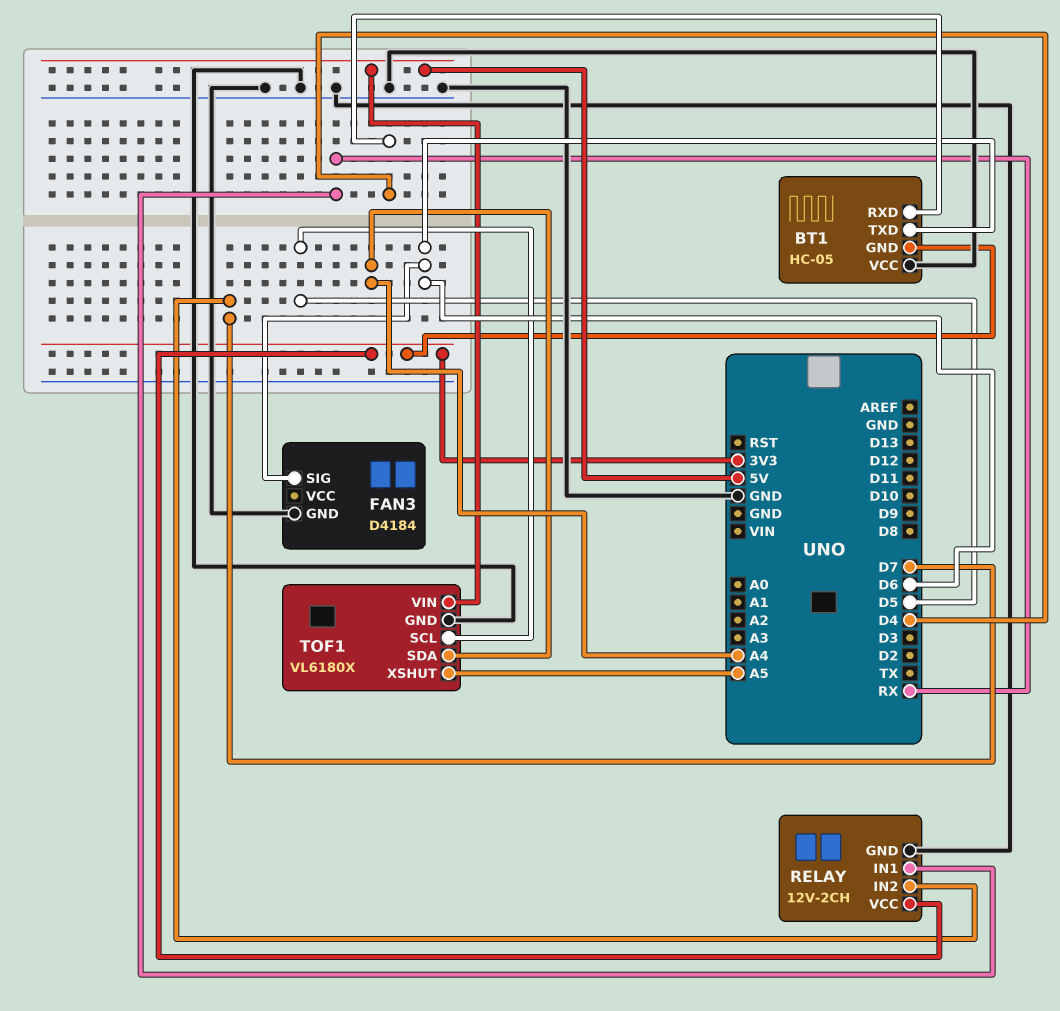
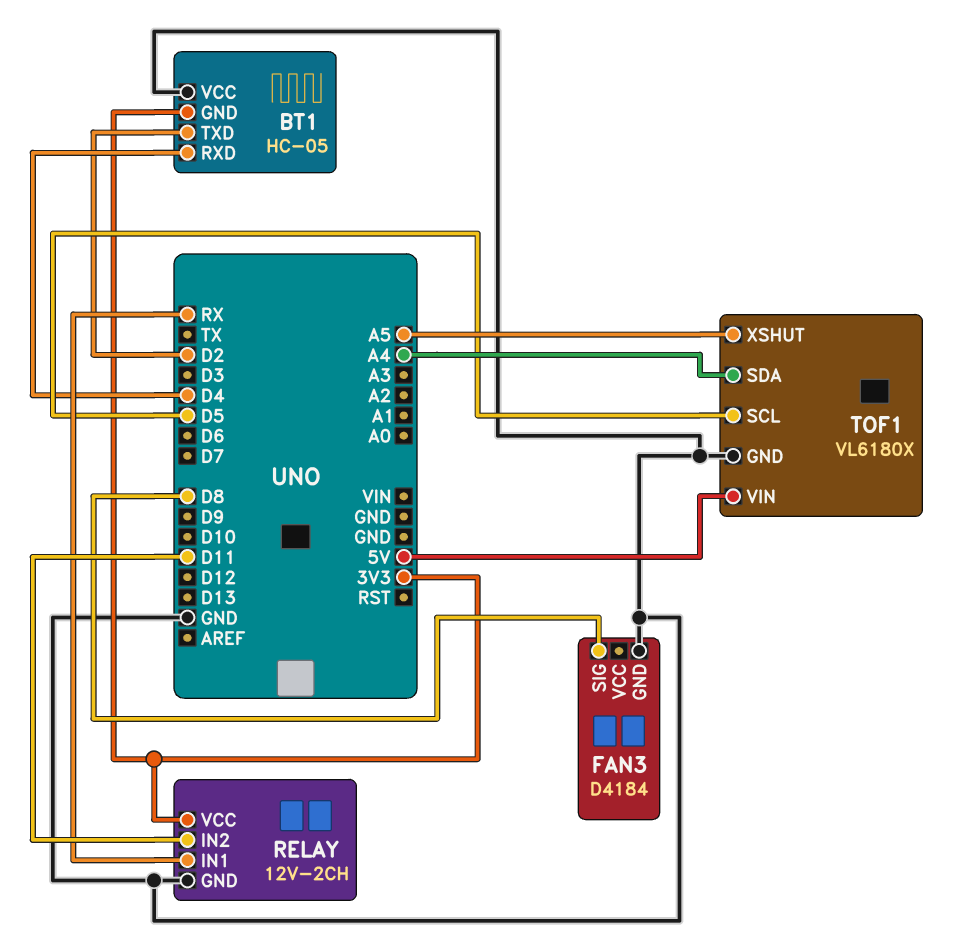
BT1 pin TXD: D6 -> D2
FAN3 pin SIG: D6 -> D8
RELAY pin IN2: D7 -> D11

